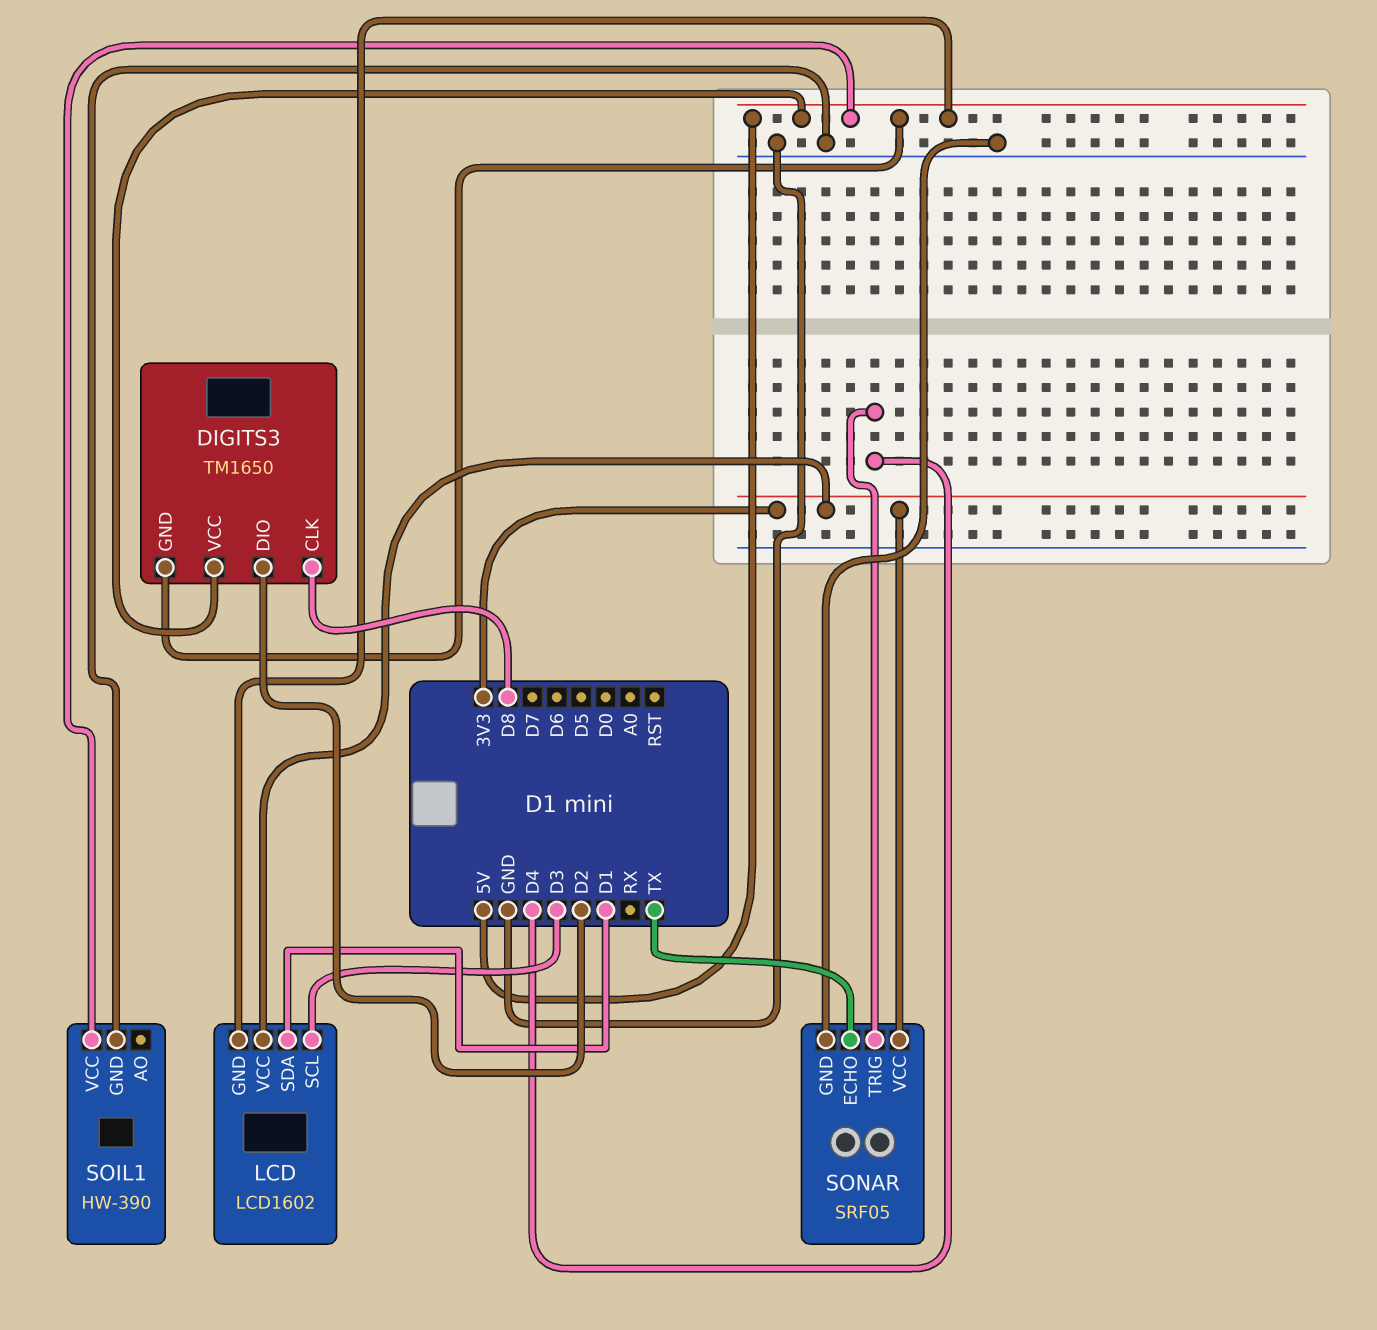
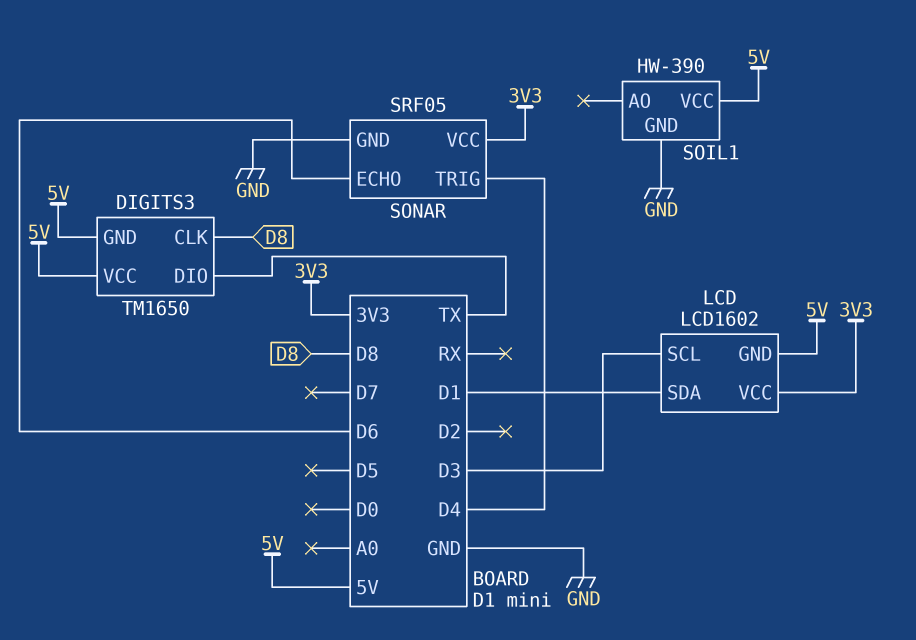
DIGITS3 pin DIO: D2 -> TX
SONAR pin ECHO: TX -> D6

